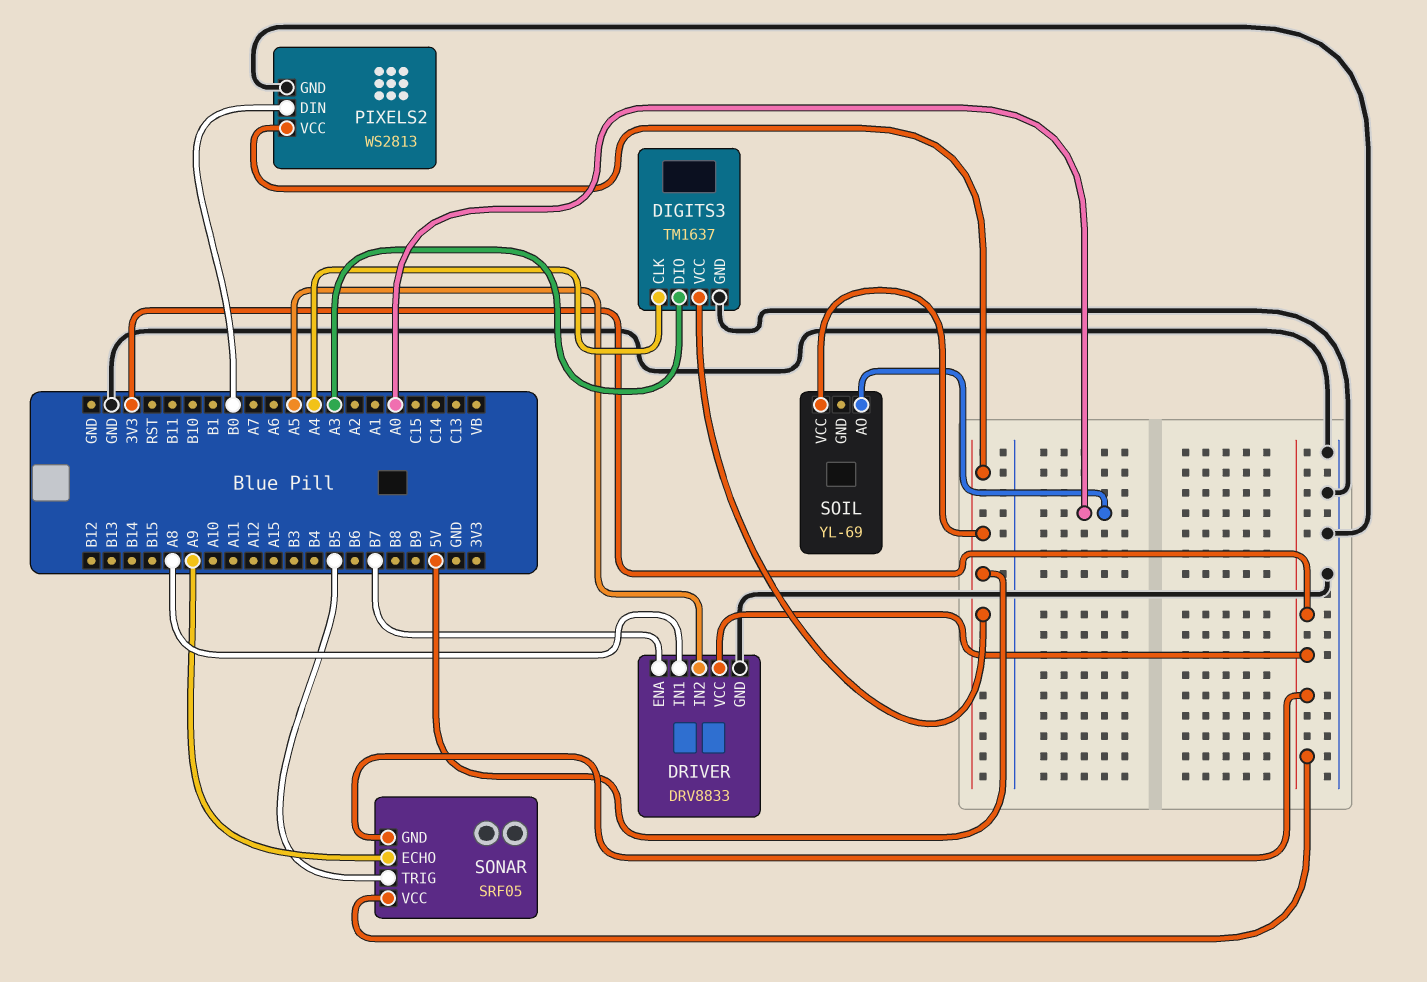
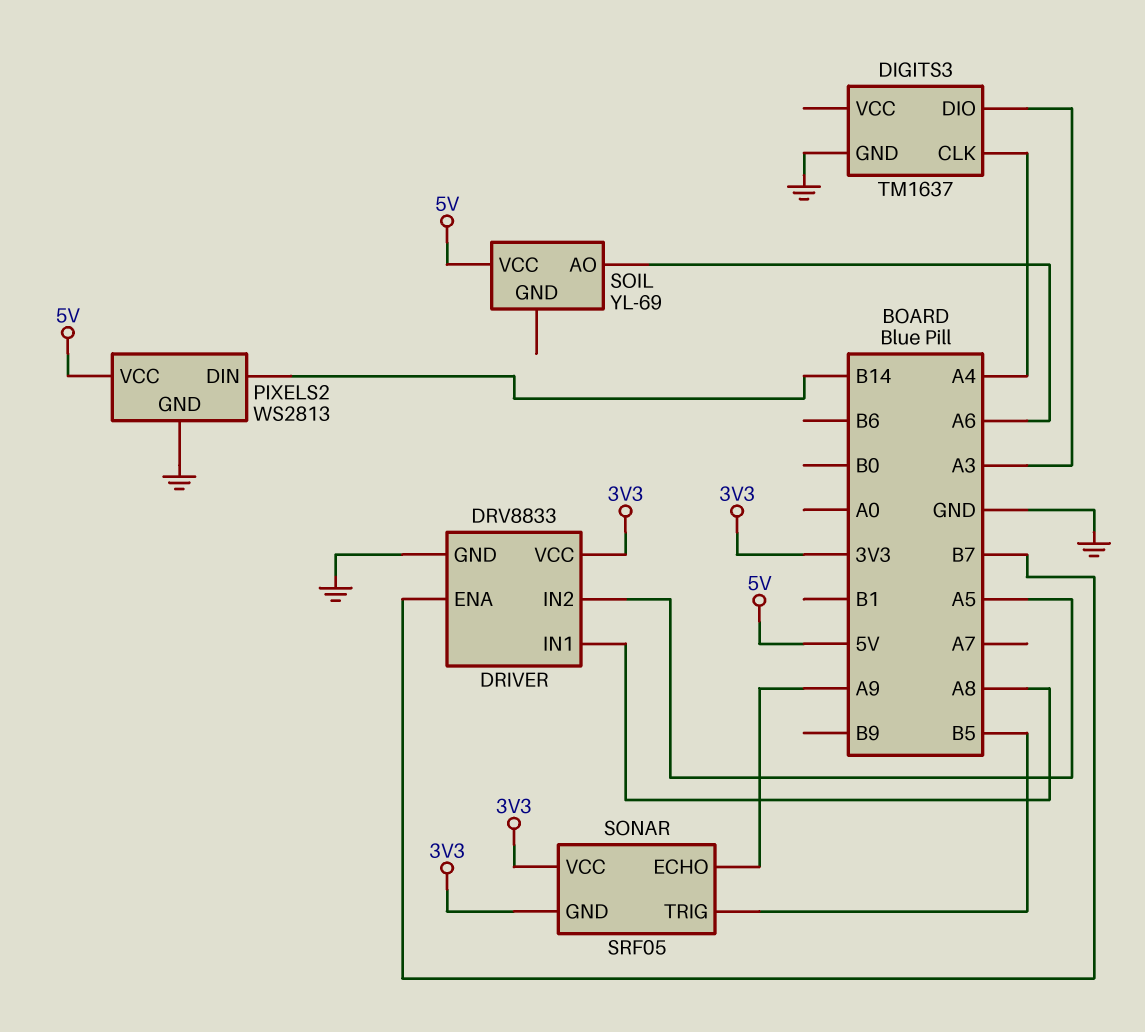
DIGITS3 pin VCC: 5V -> none
PIXELS2 pin DIN: B0 -> B14
SOIL pin AO: A0 -> A6

